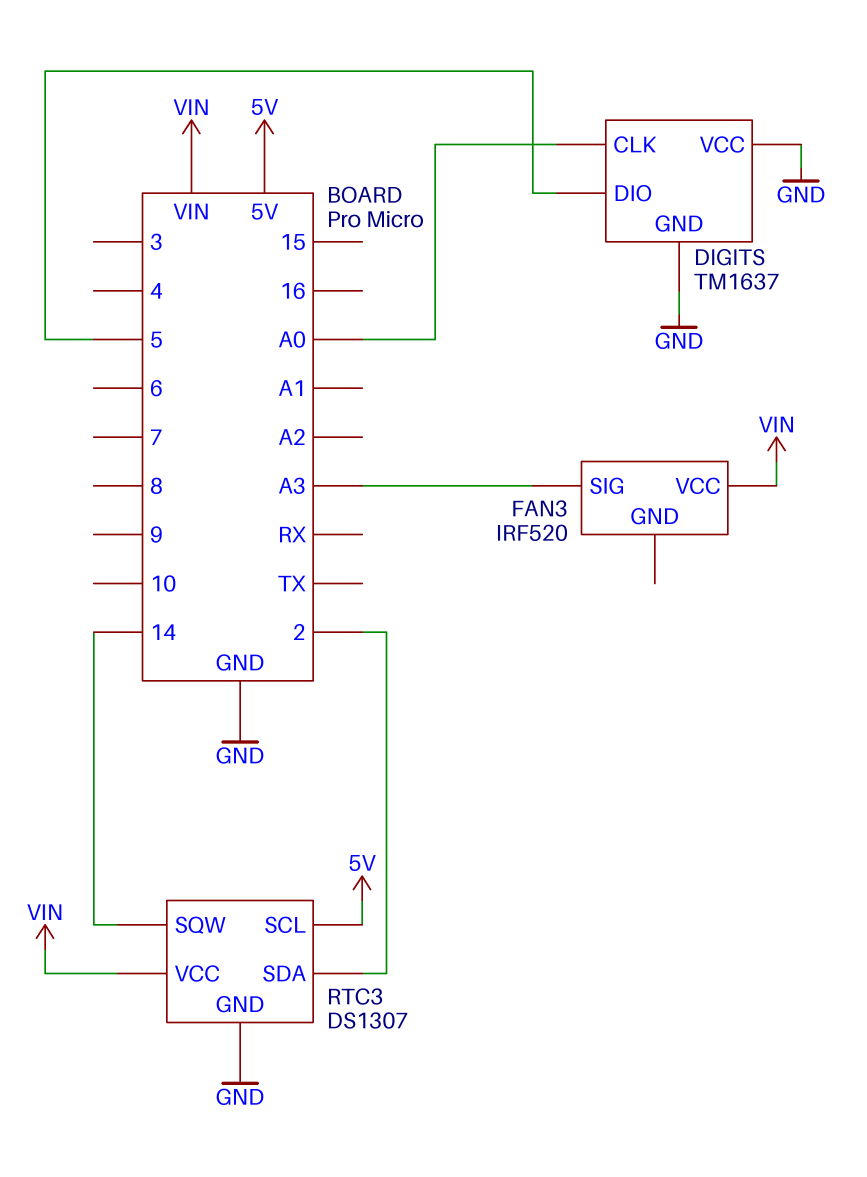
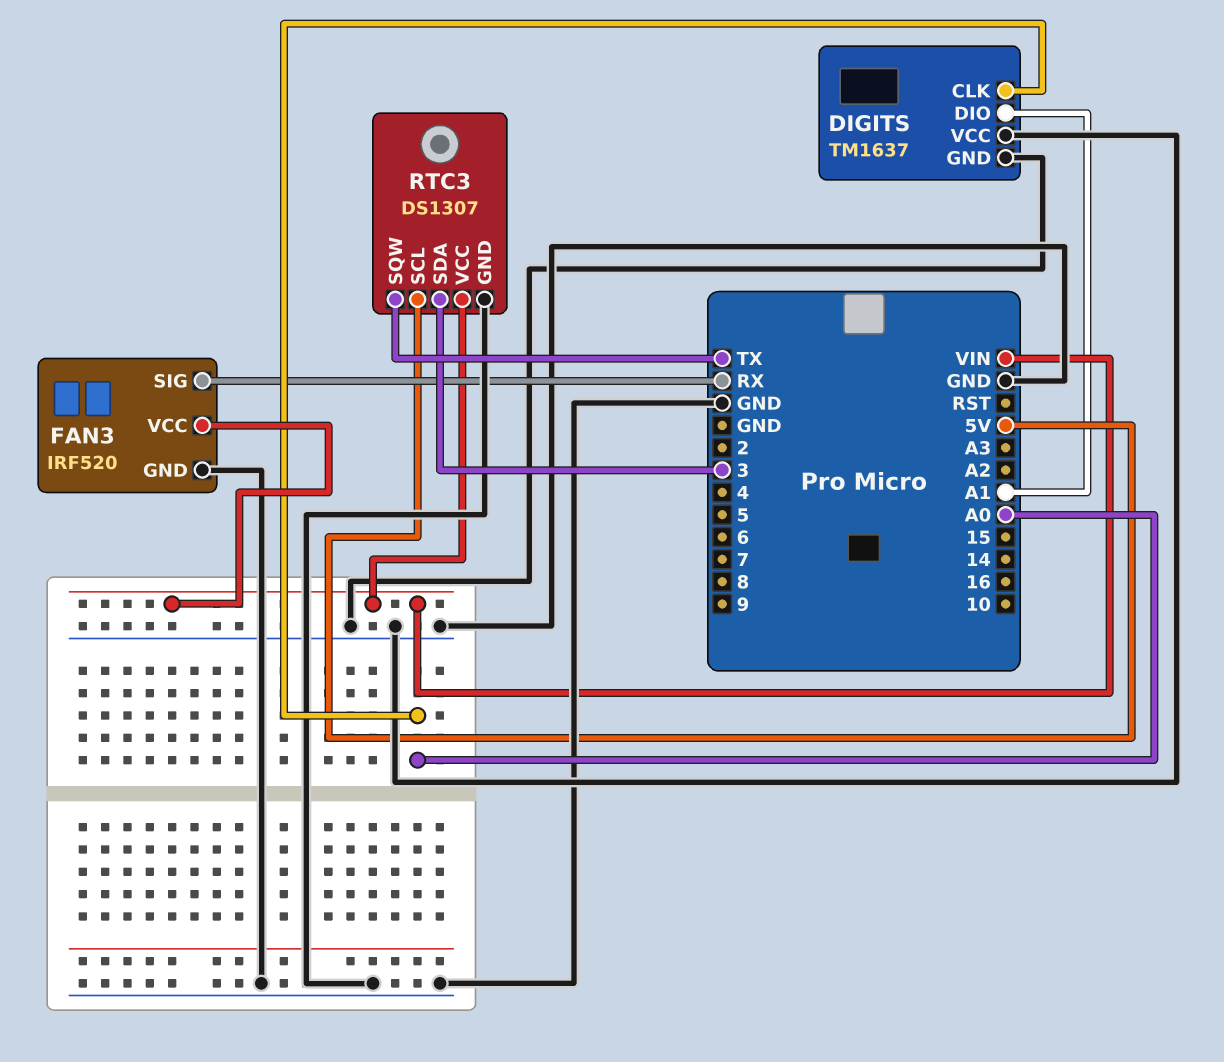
DIGITS pin DIO: 5 -> A1
FAN3 pin GND: none -> GND
FAN3 pin SIG: A3 -> RX
RTC3 pin SDA: 2 -> 3
RTC3 pin SQW: 14 -> TX

